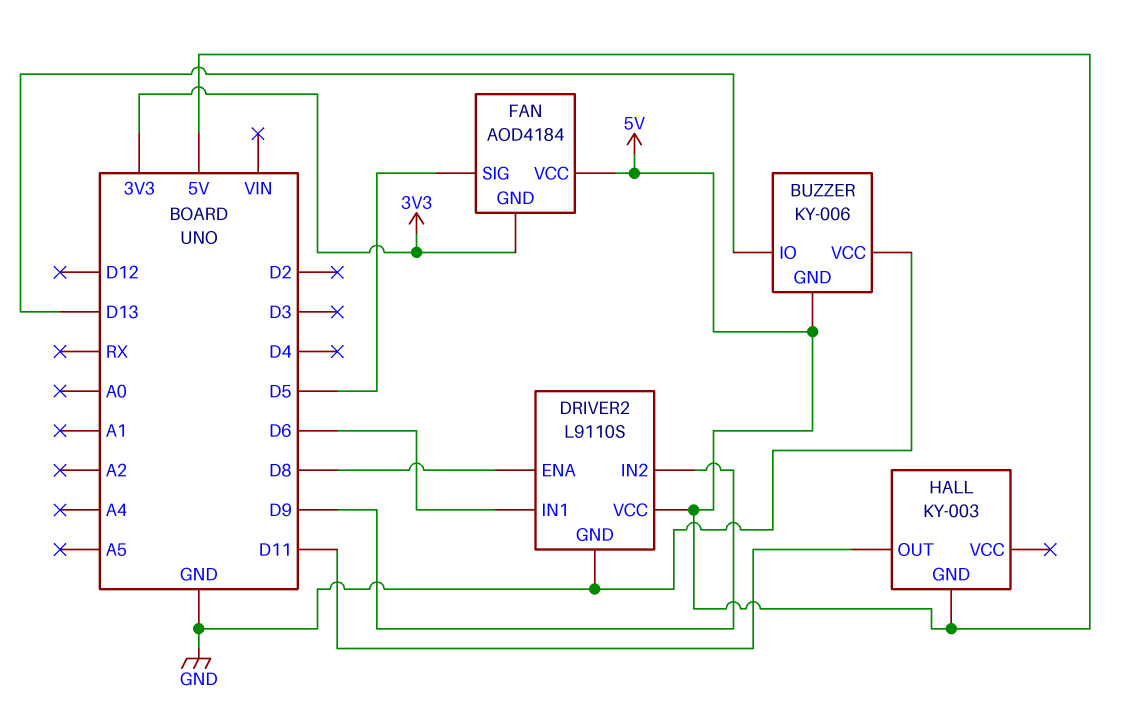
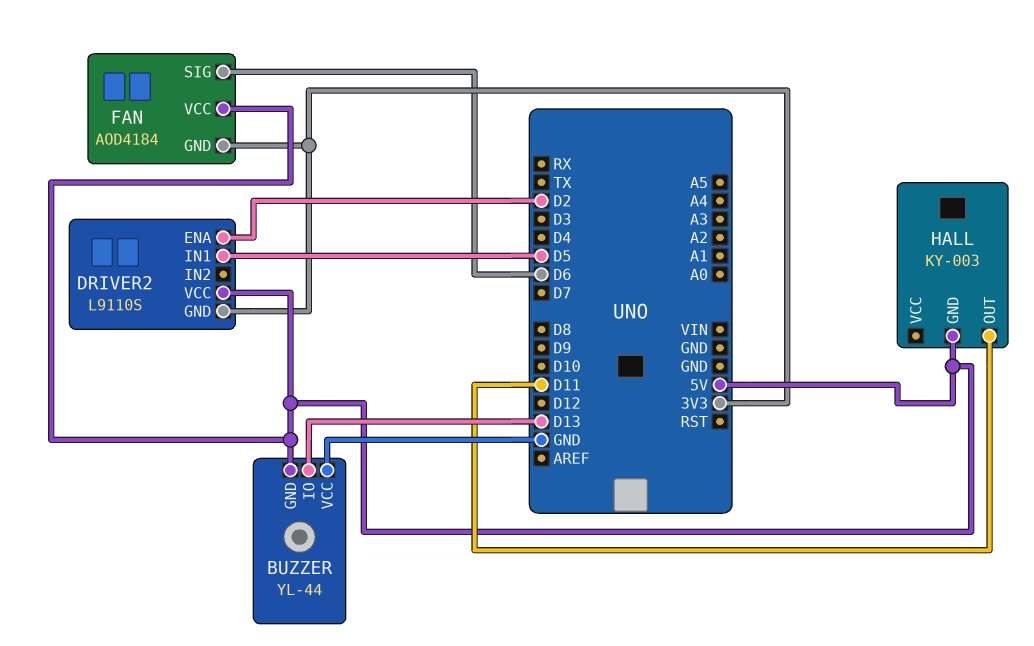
BUZZER: KY-006 -> YL-44
DRIVER2 pin ENA: D8 -> D2
DRIVER2 pin GND: GND -> 3V3
DRIVER2 pin IN1: D6 -> D5
DRIVER2 pin IN2: D9 -> none
FAN pin SIG: D5 -> D6

